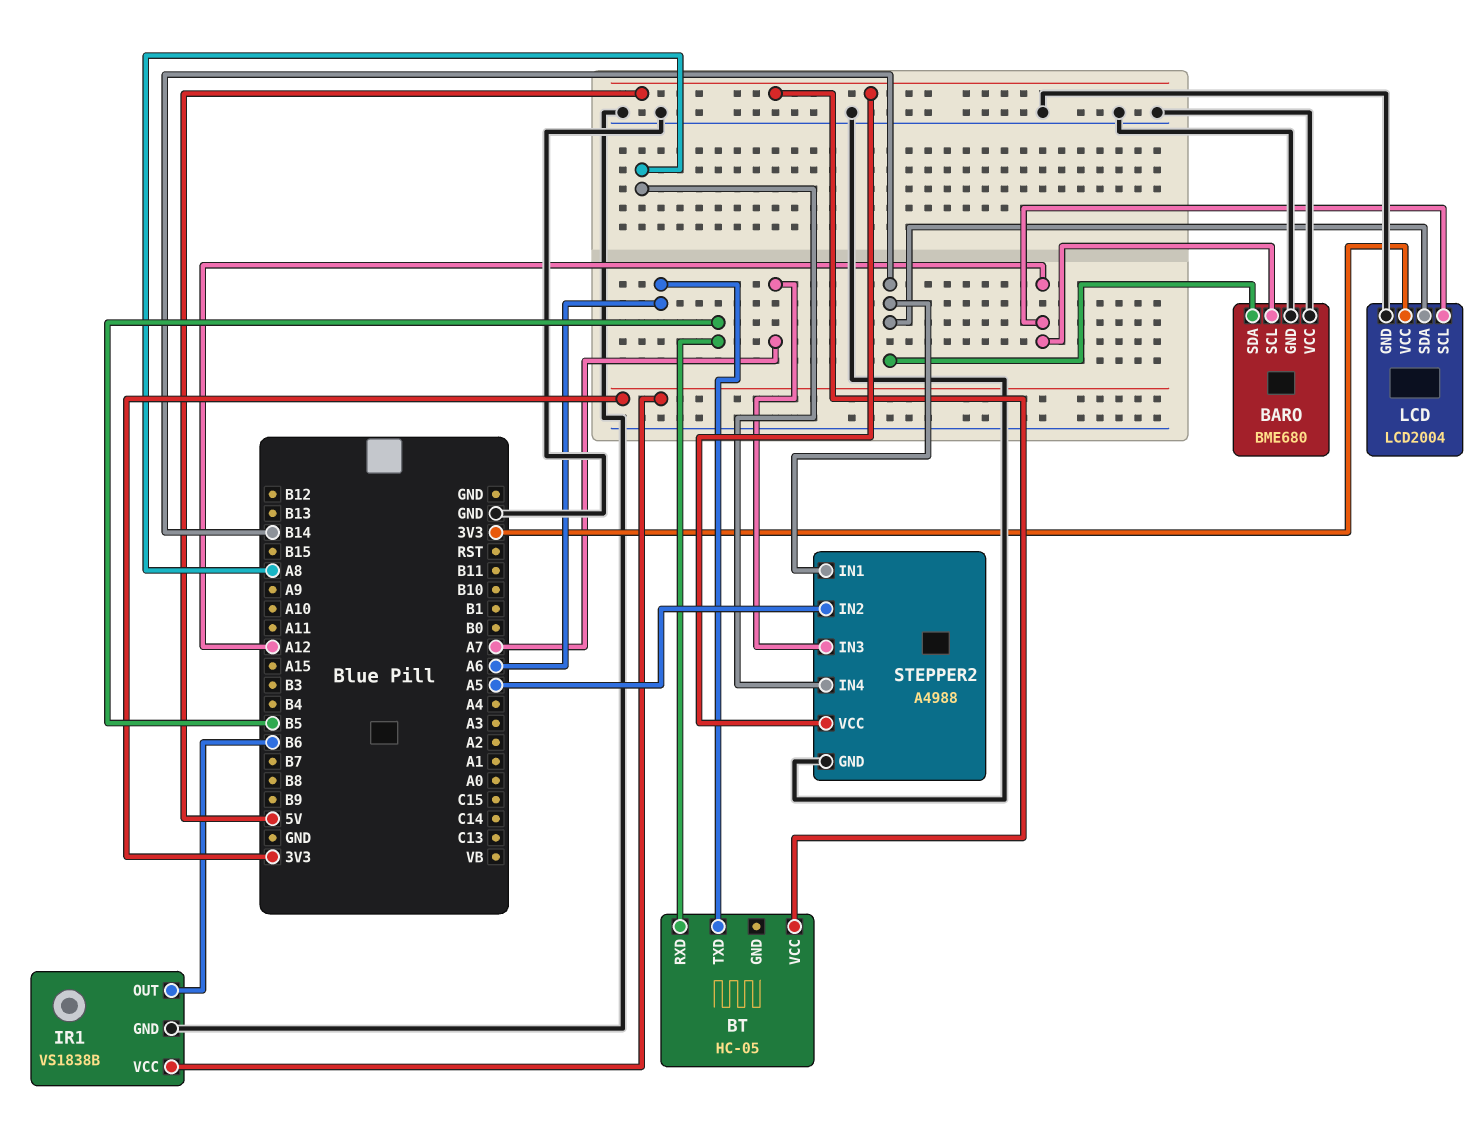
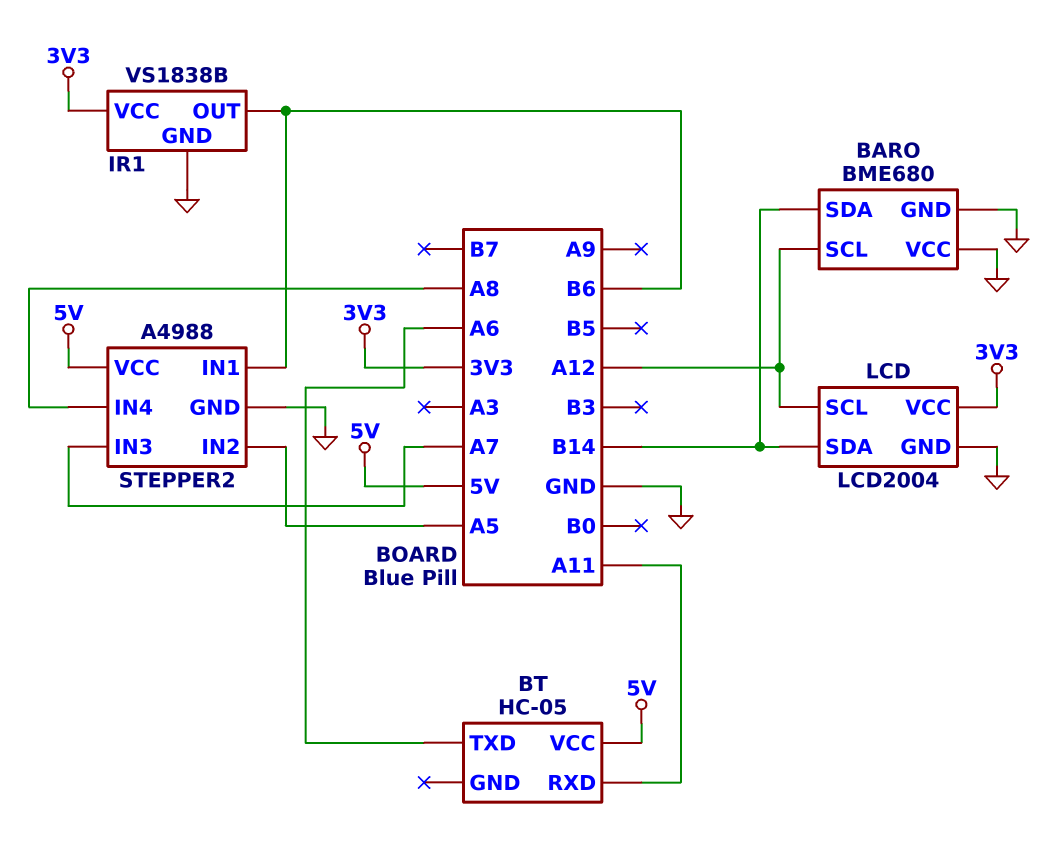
BT pin RXD: B5 -> A11
STEPPER2 pin IN1: B14 -> B6

